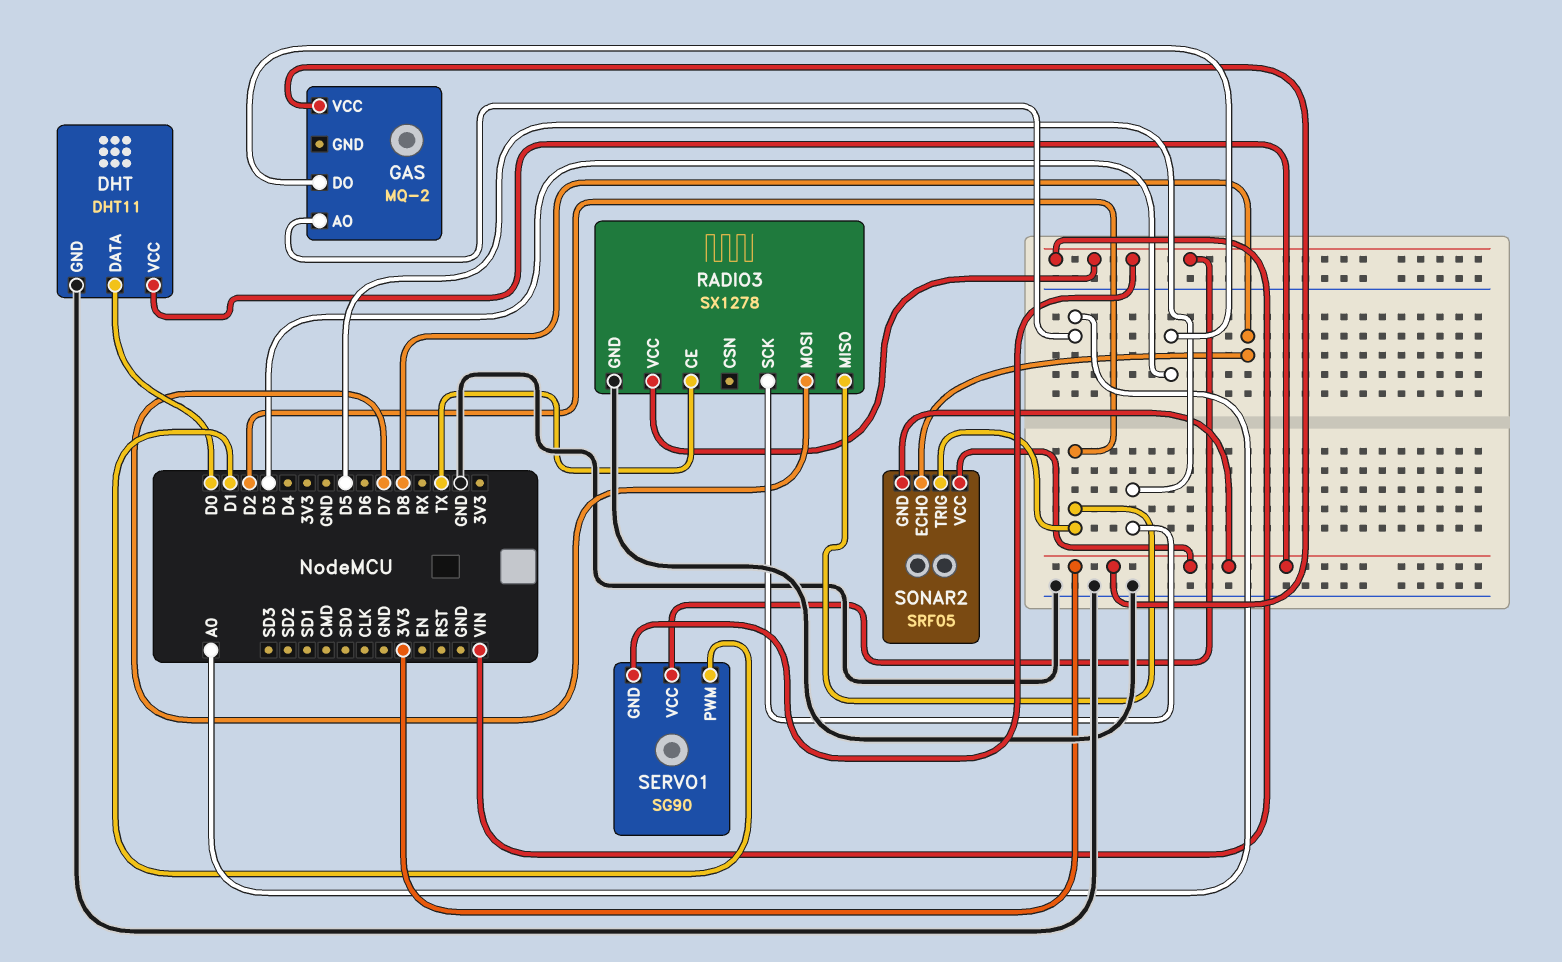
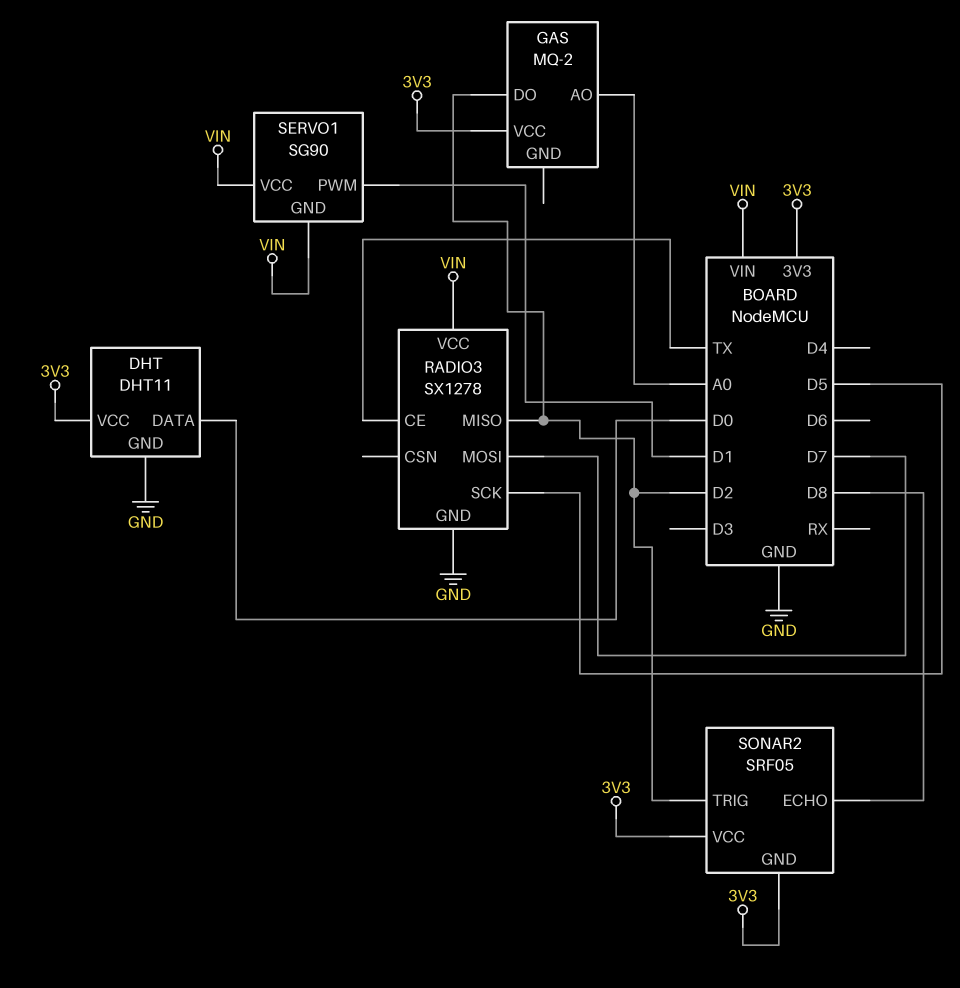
GAS pin DO: D3 -> D2

